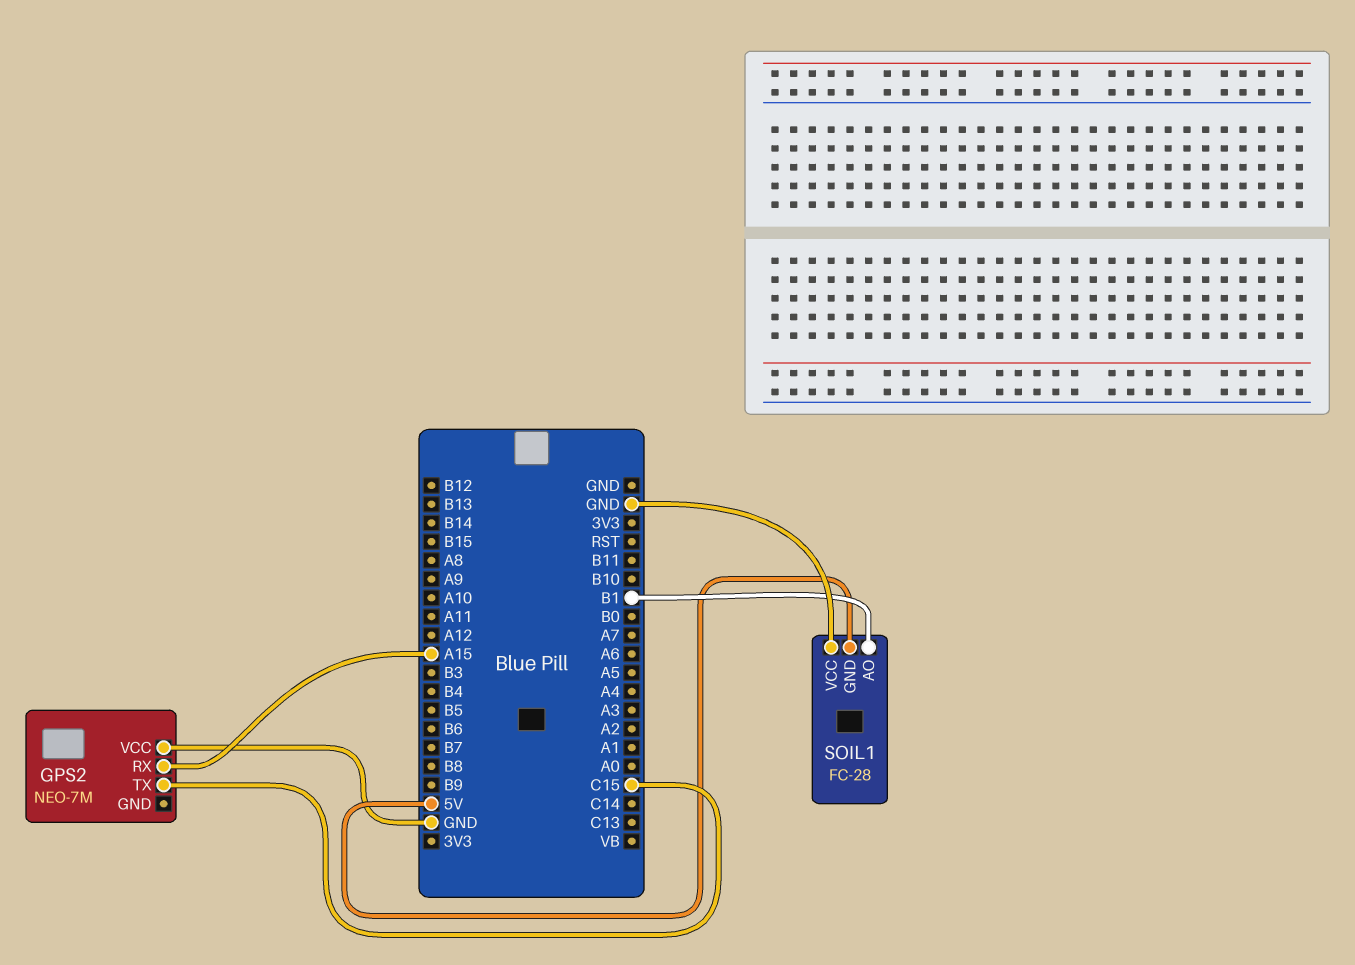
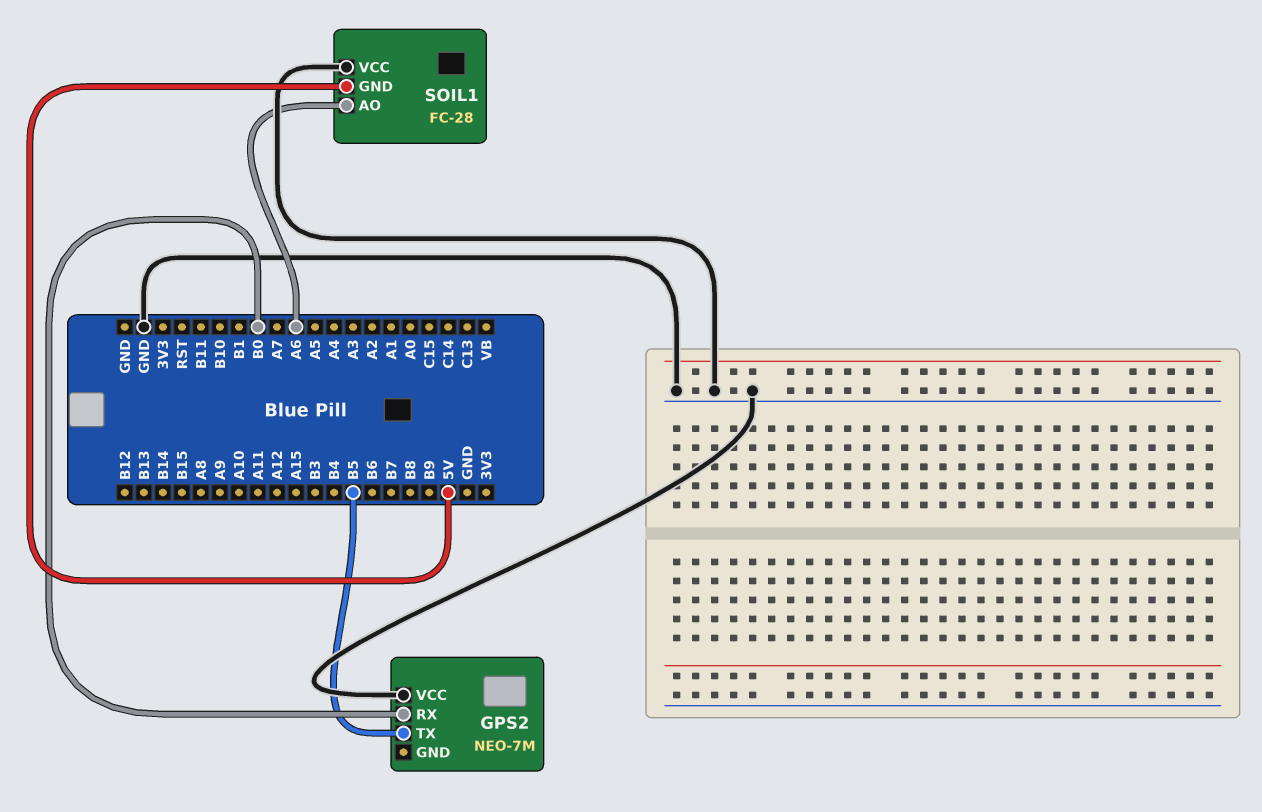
GPS2 pin RX: A15 -> B0
GPS2 pin TX: C15 -> B5
SOIL1 pin AO: B1 -> A6

